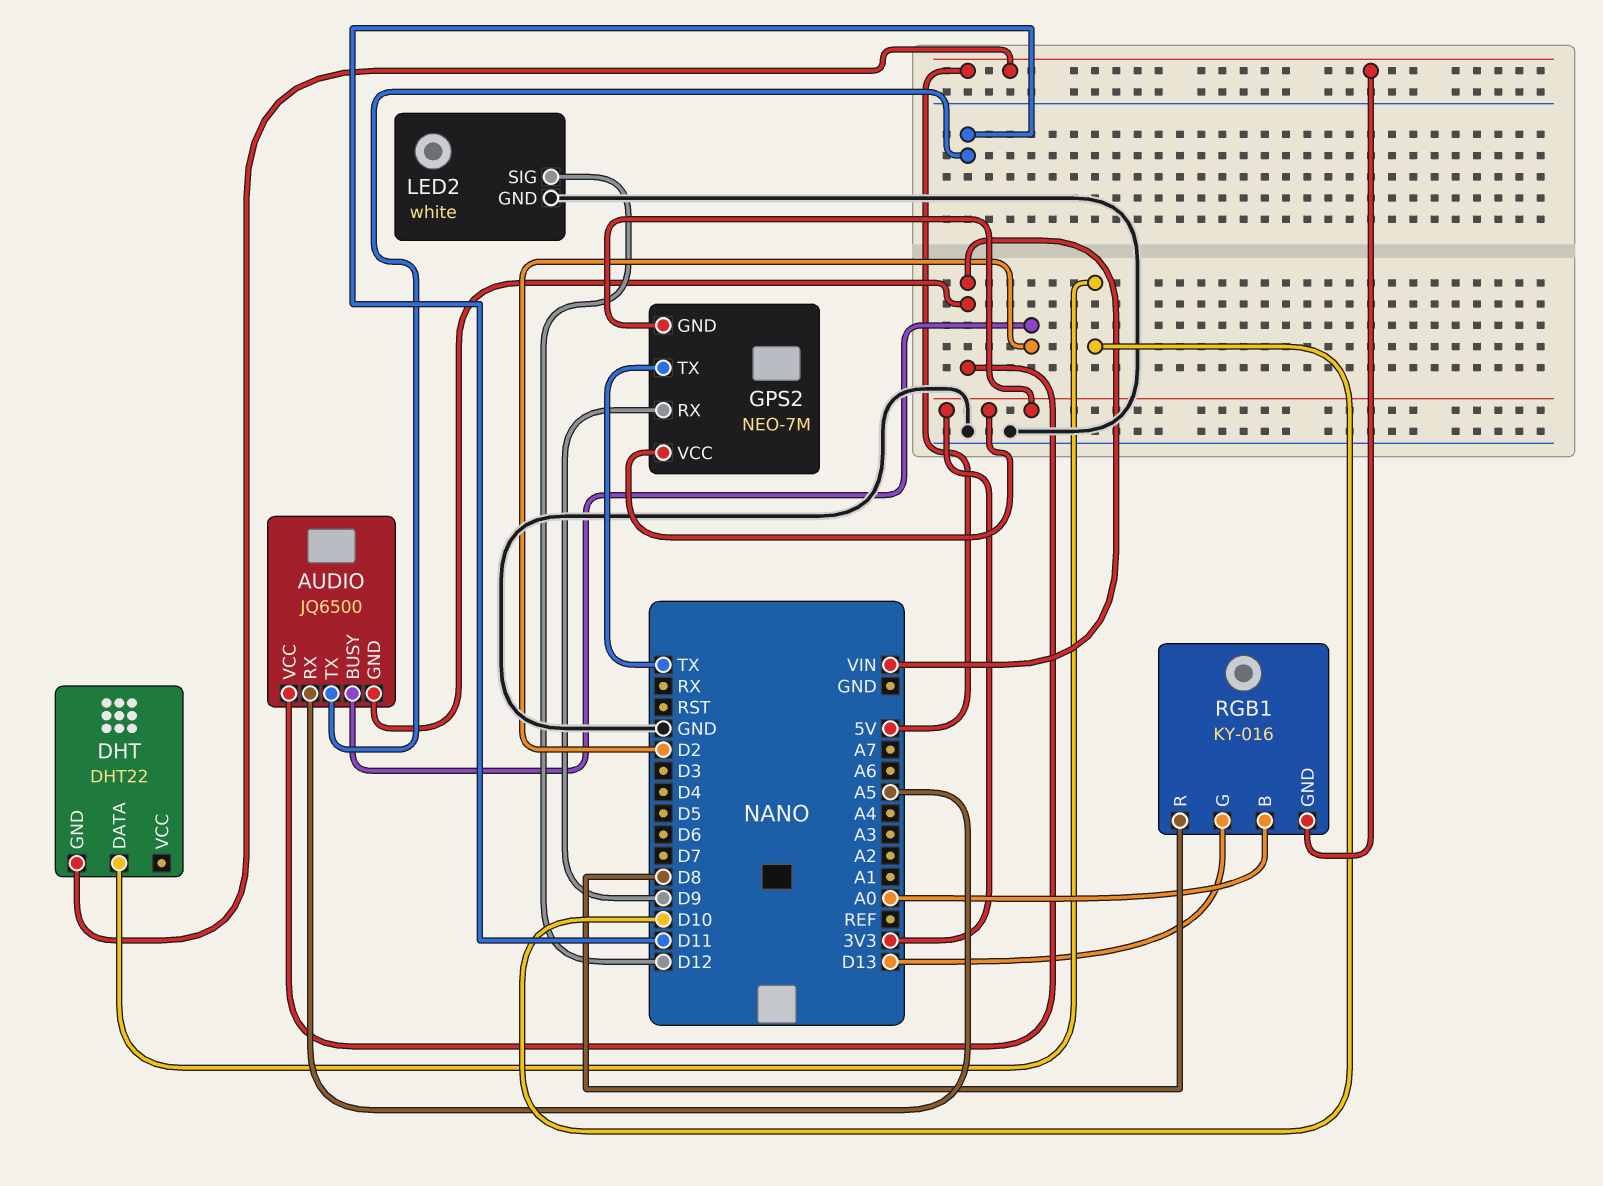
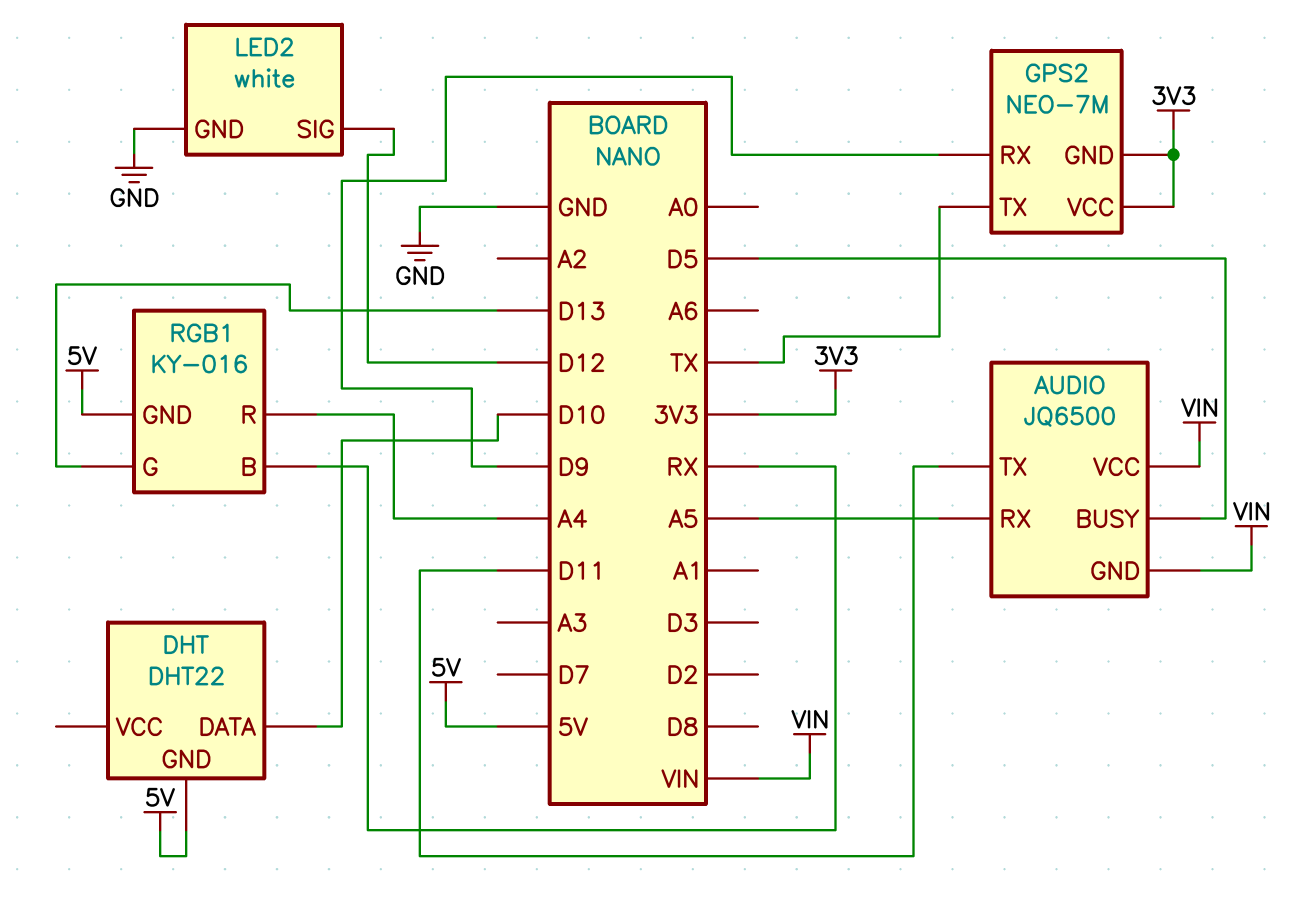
AUDIO pin BUSY: D2 -> D5
RGB1 pin B: A0 -> RX
RGB1 pin R: D8 -> A4

